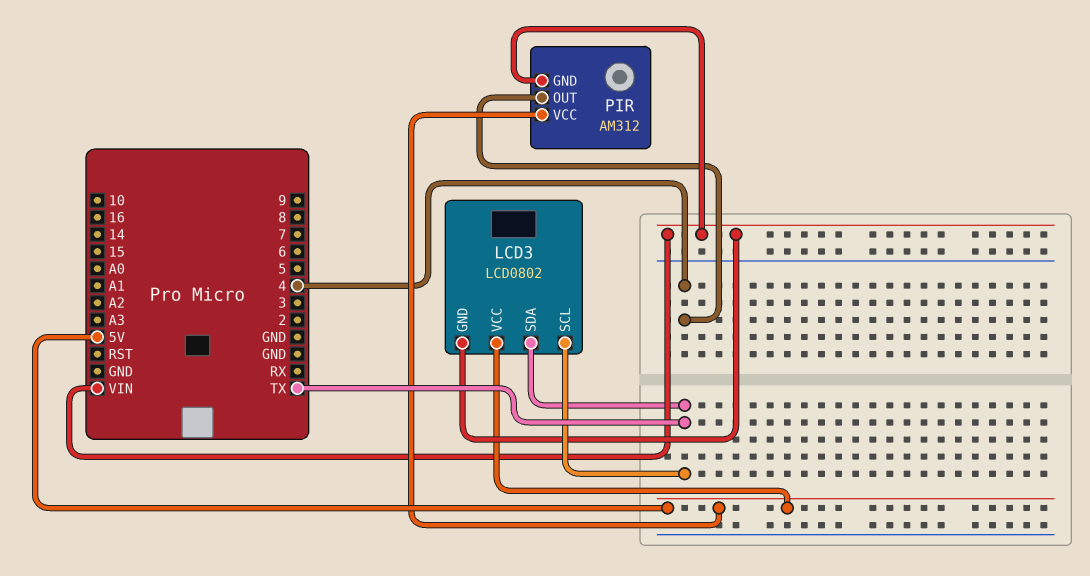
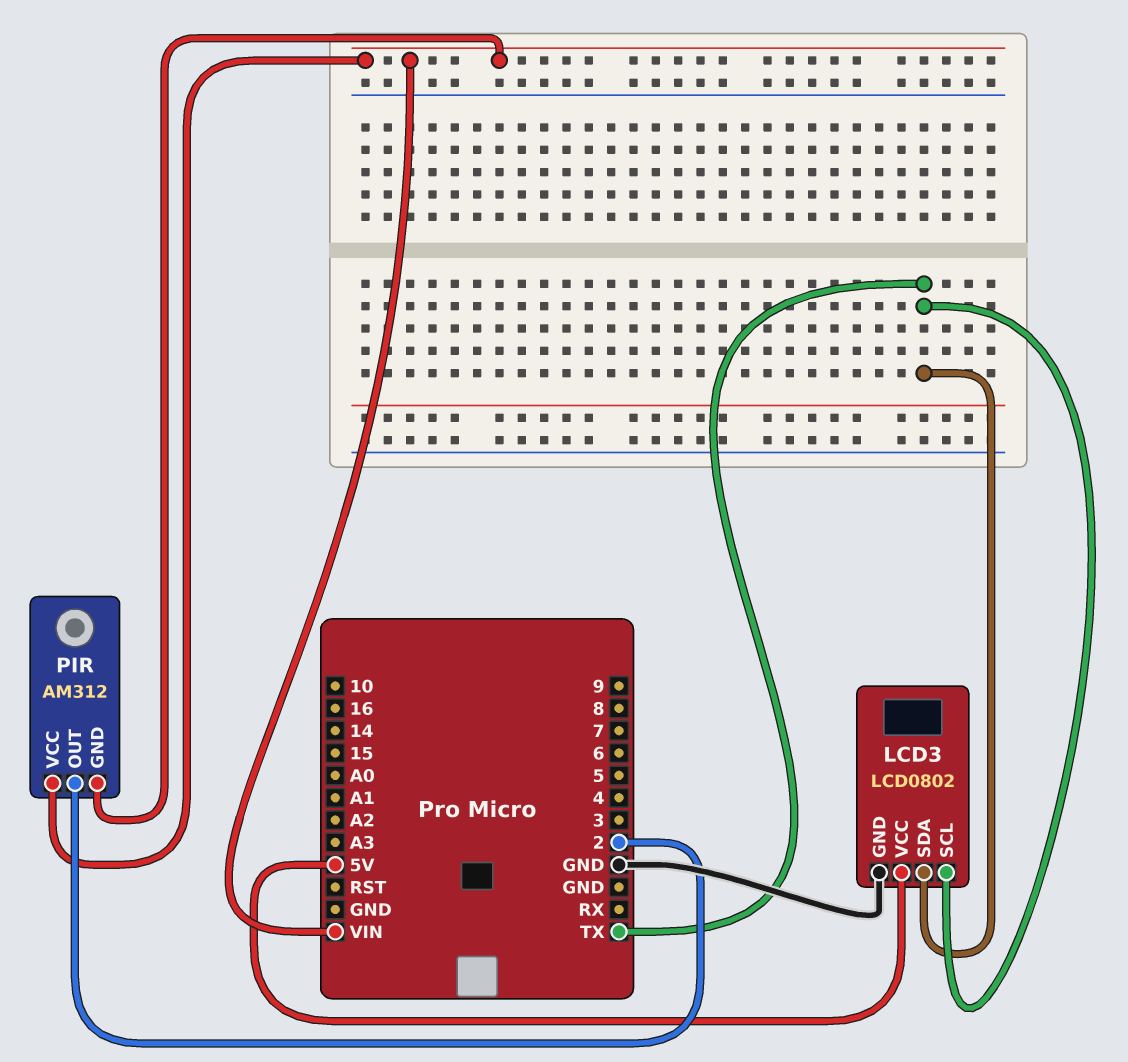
LCD3 pin GND: VIN -> GND
PIR pin OUT: 4 -> 2
PIR pin VCC: 5V -> VIN

